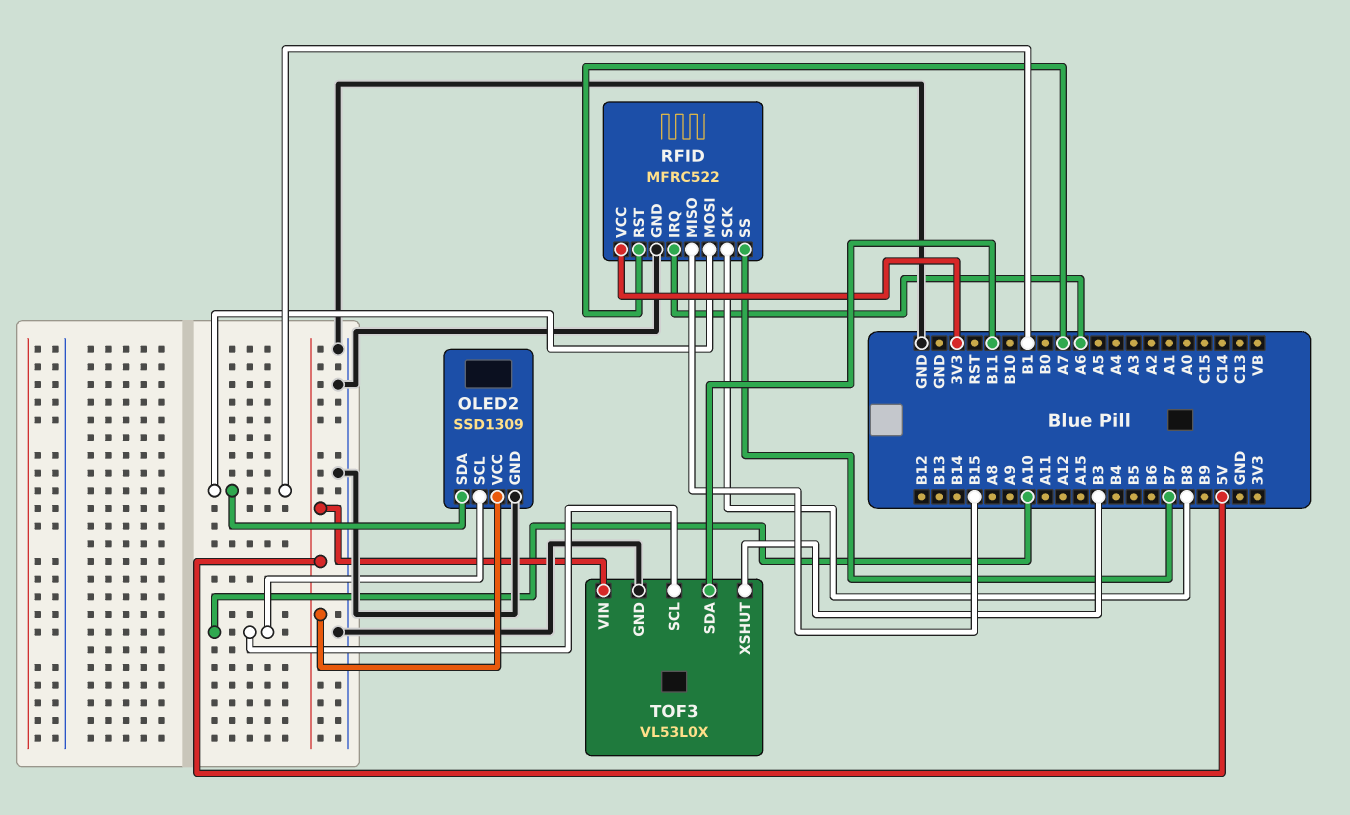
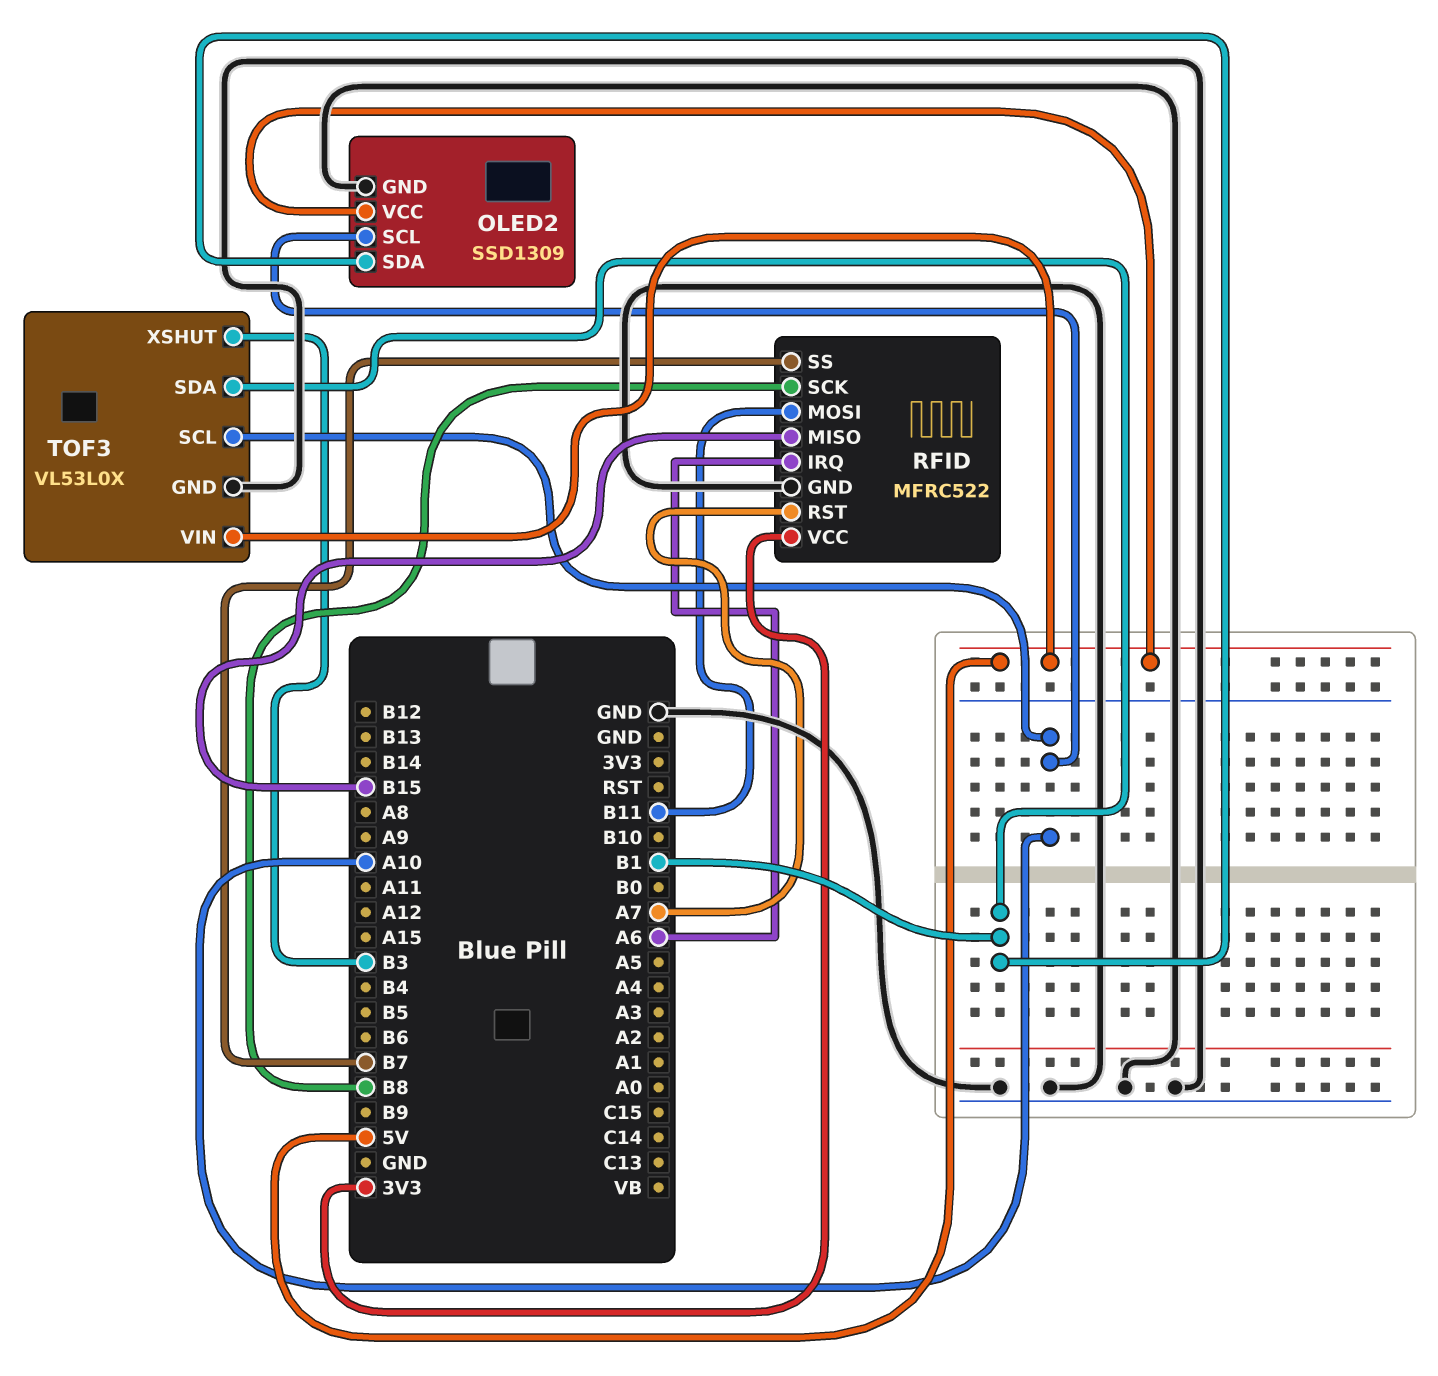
RFID pin MOSI: B1 -> B11
TOF3 pin SDA: B11 -> B1

